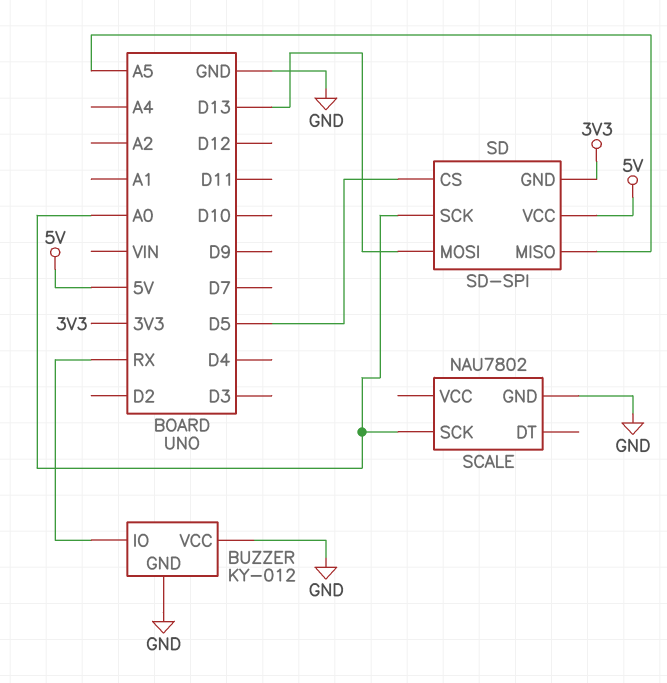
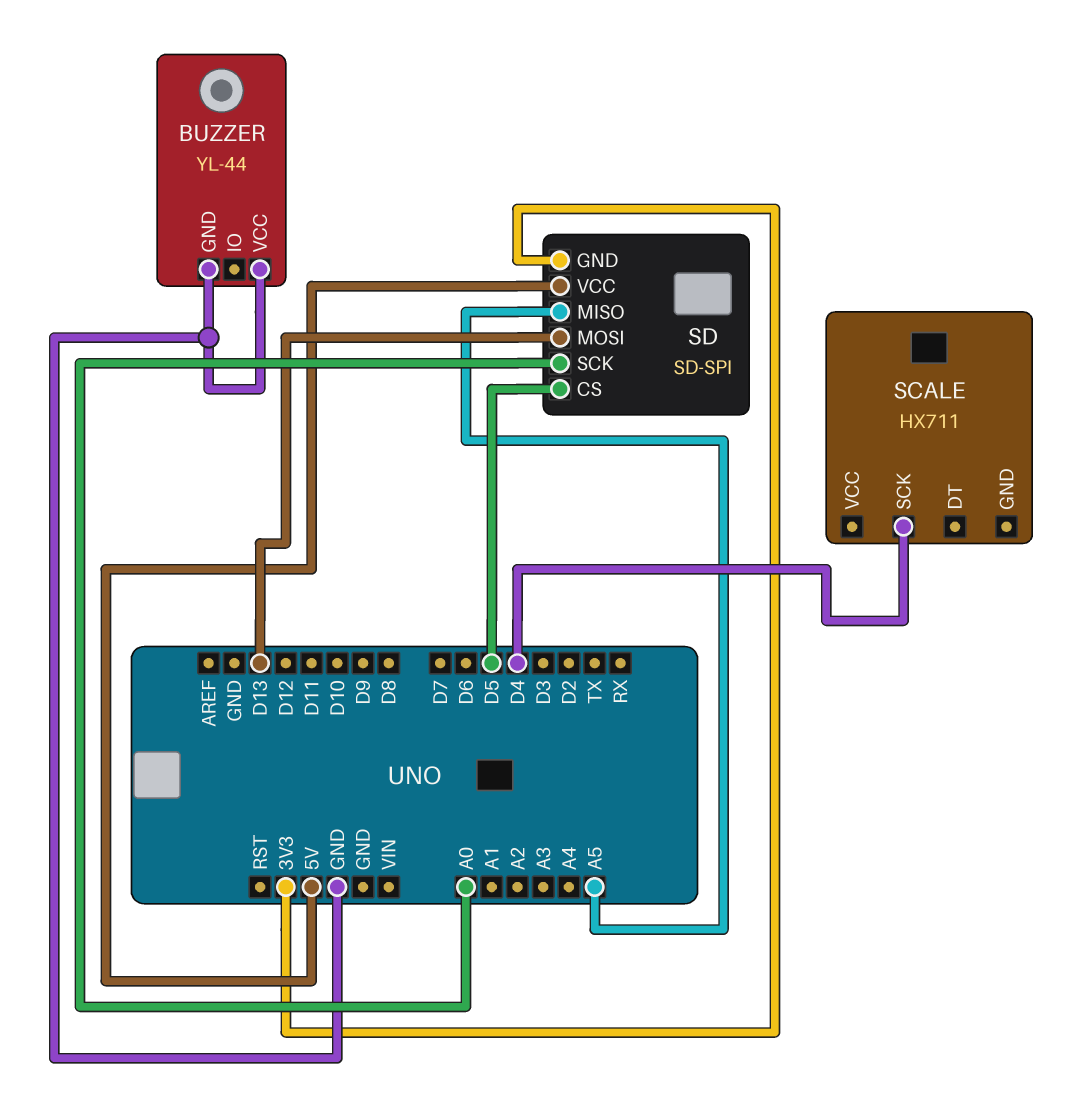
BUZZER: KY-012 -> YL-44
BUZZER pin IO: RX -> none
SCALE: NAU7802 -> HX711
SCALE pin GND: GND -> none
SCALE pin SCK: A0 -> D4

